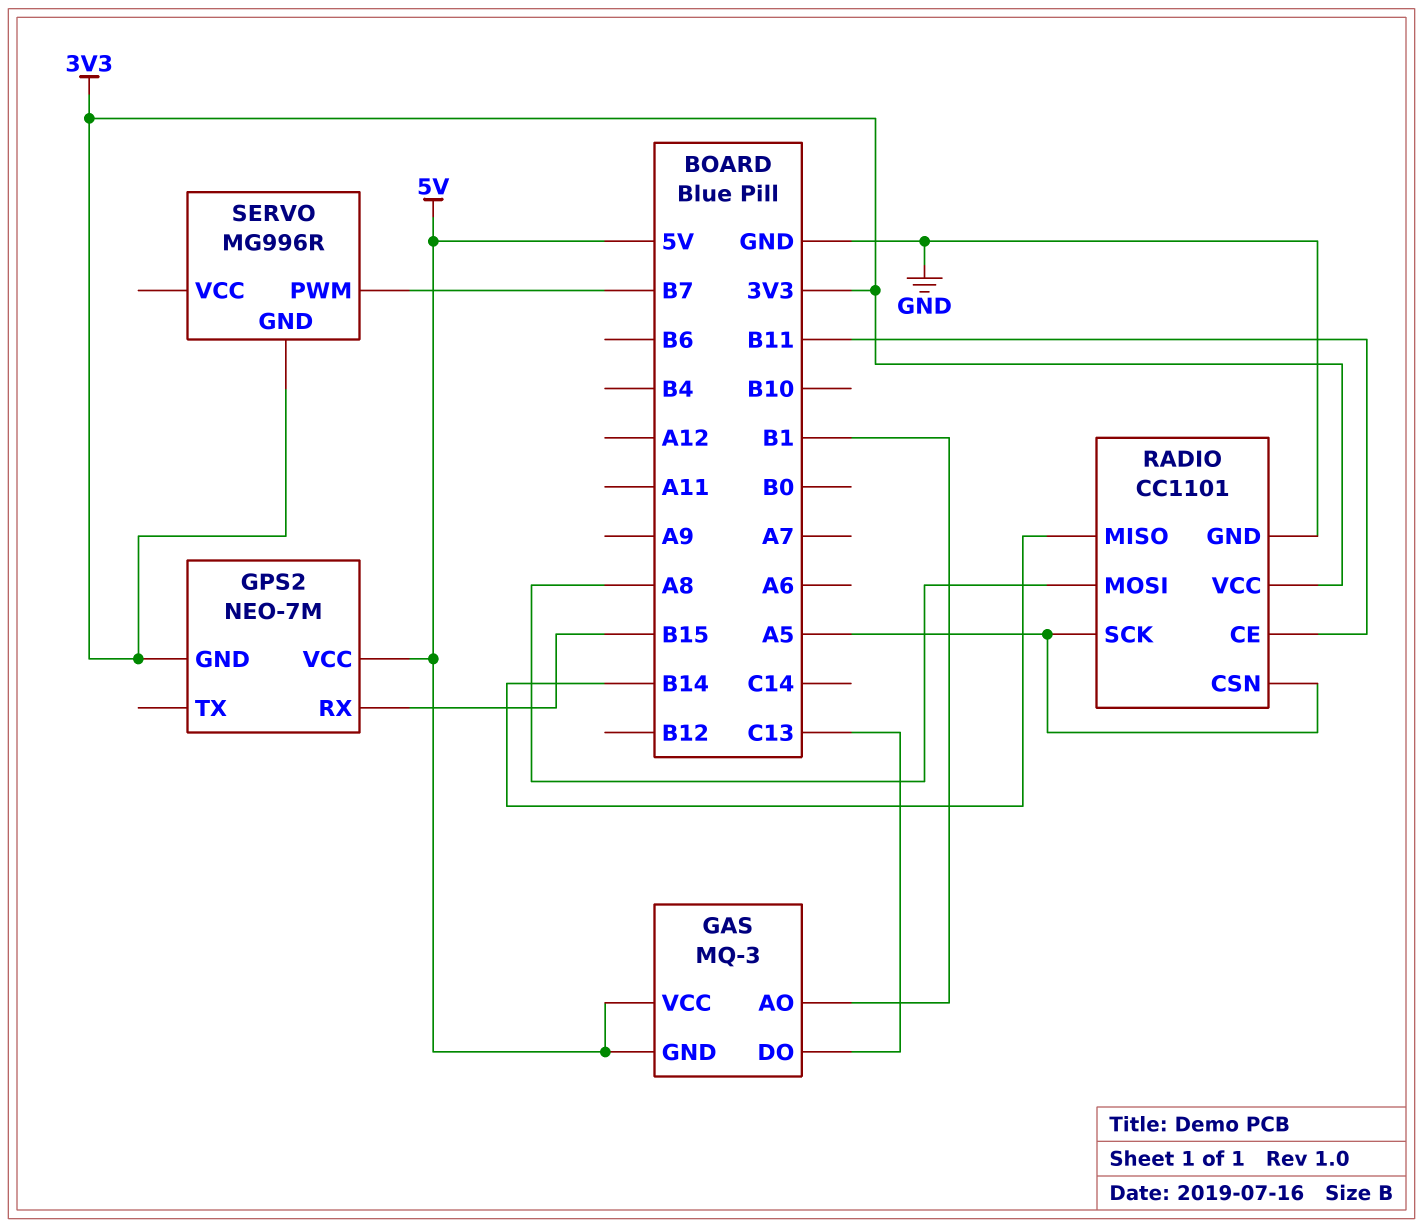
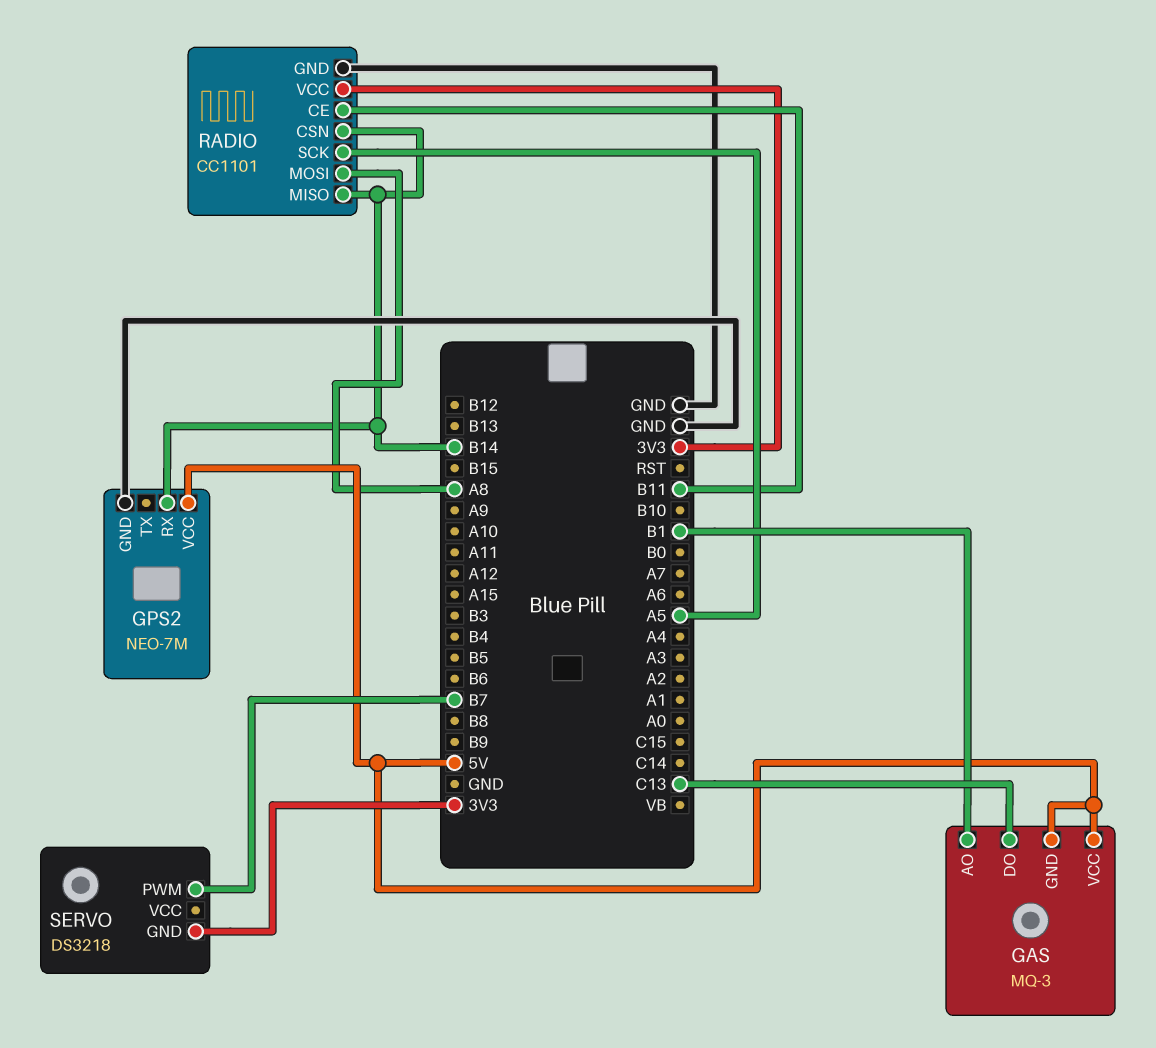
GPS2 pin GND: 3V3 -> GND
GPS2 pin RX: B15 -> B14
RADIO pin CSN: A5 -> B14
SERVO: MG996R -> DS3218

